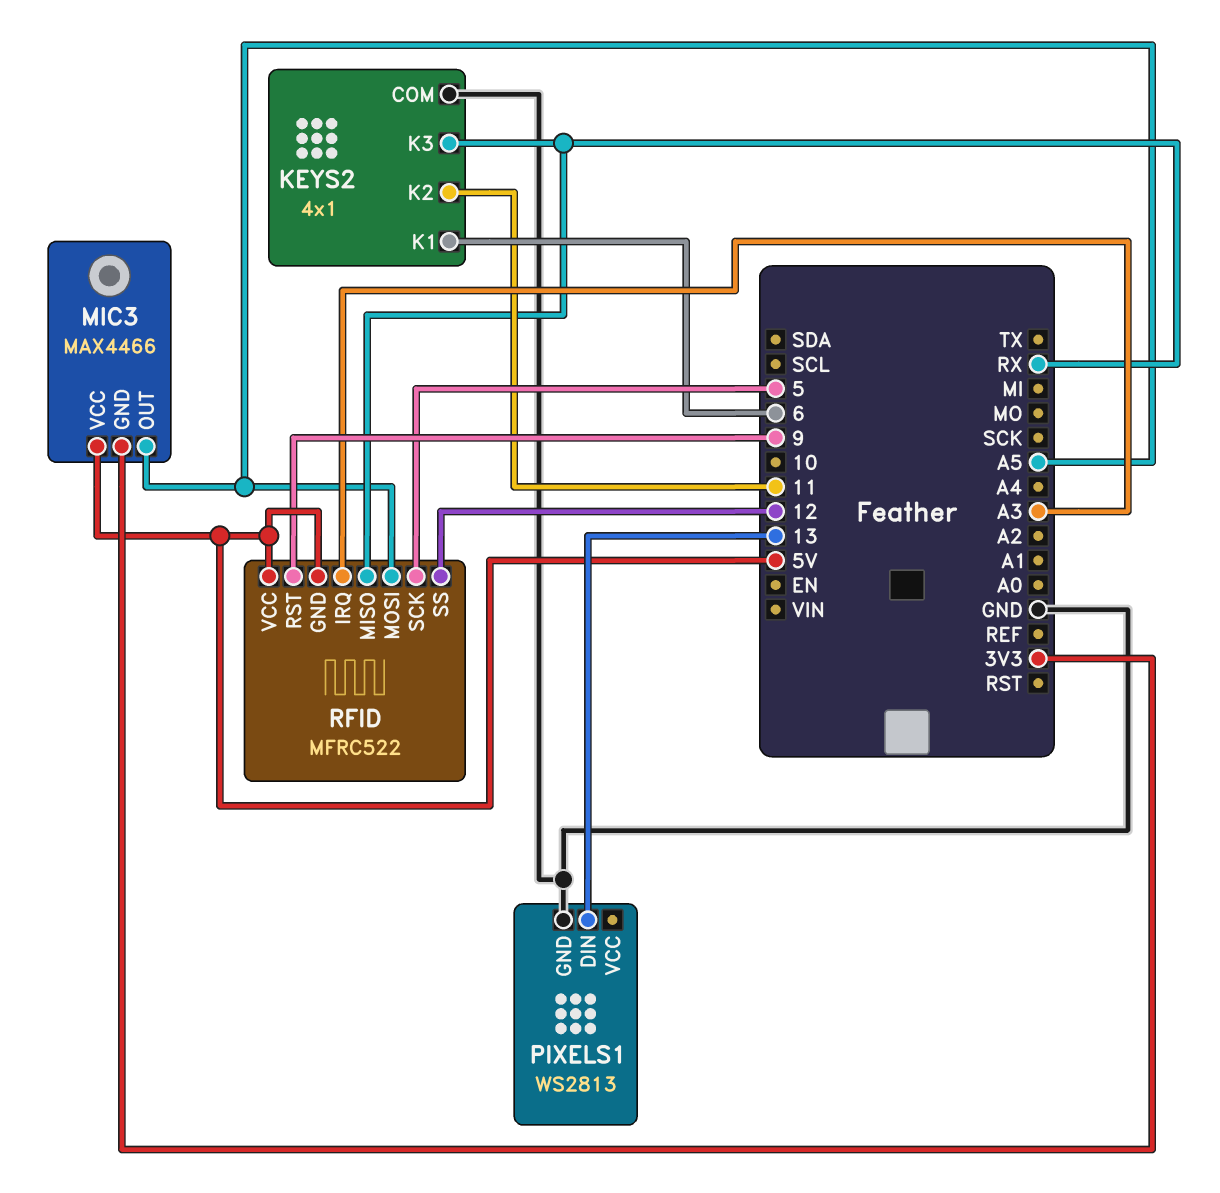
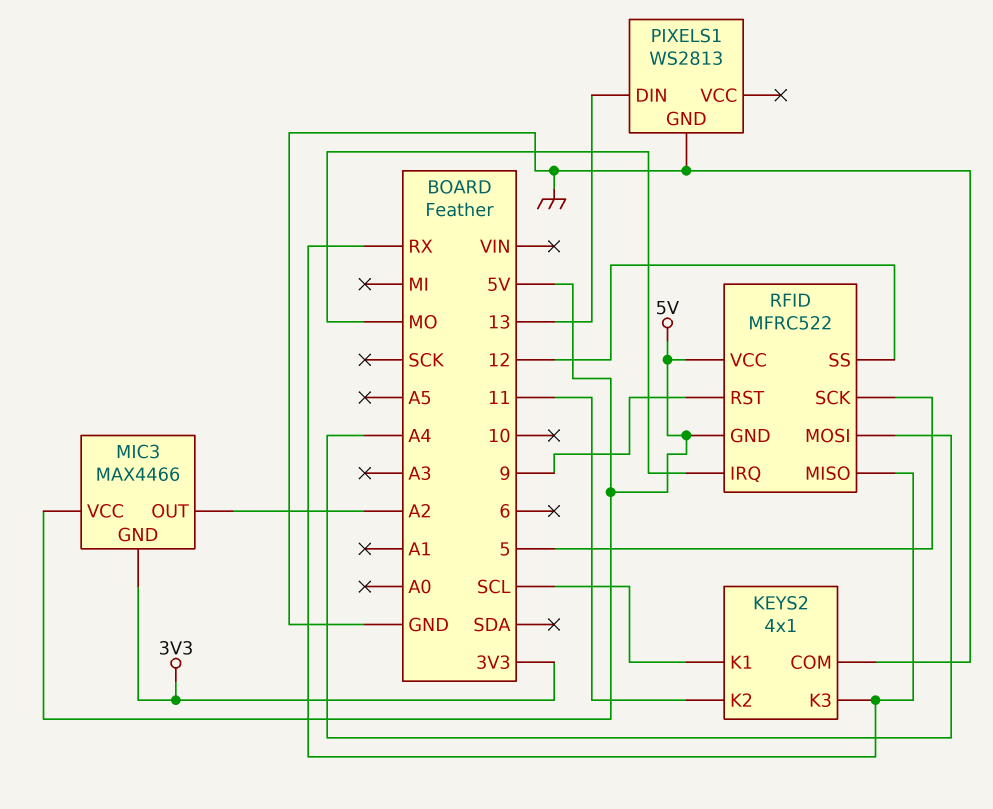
KEYS2 pin K1: 6 -> SCL
MIC3 pin OUT: A5 -> A2
RFID pin IRQ: A3 -> MO
RFID pin MOSI: A5 -> A4

